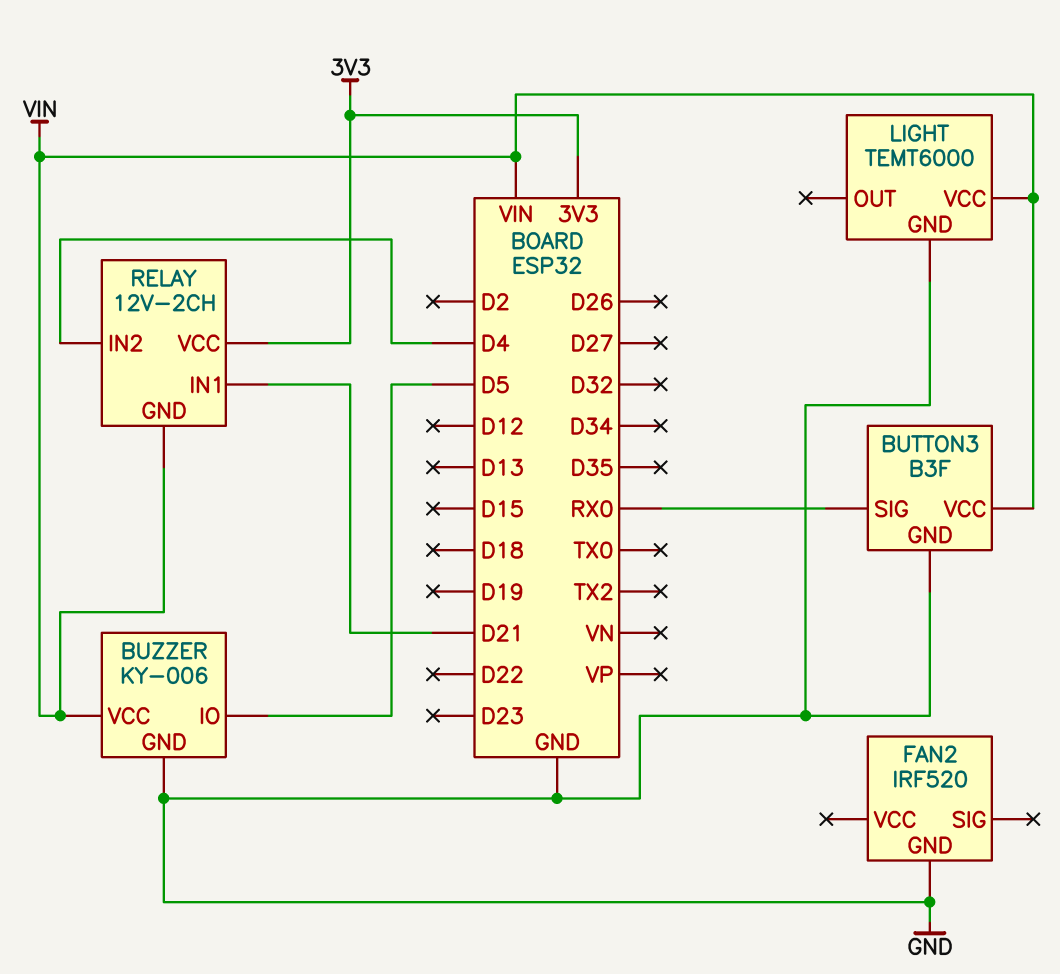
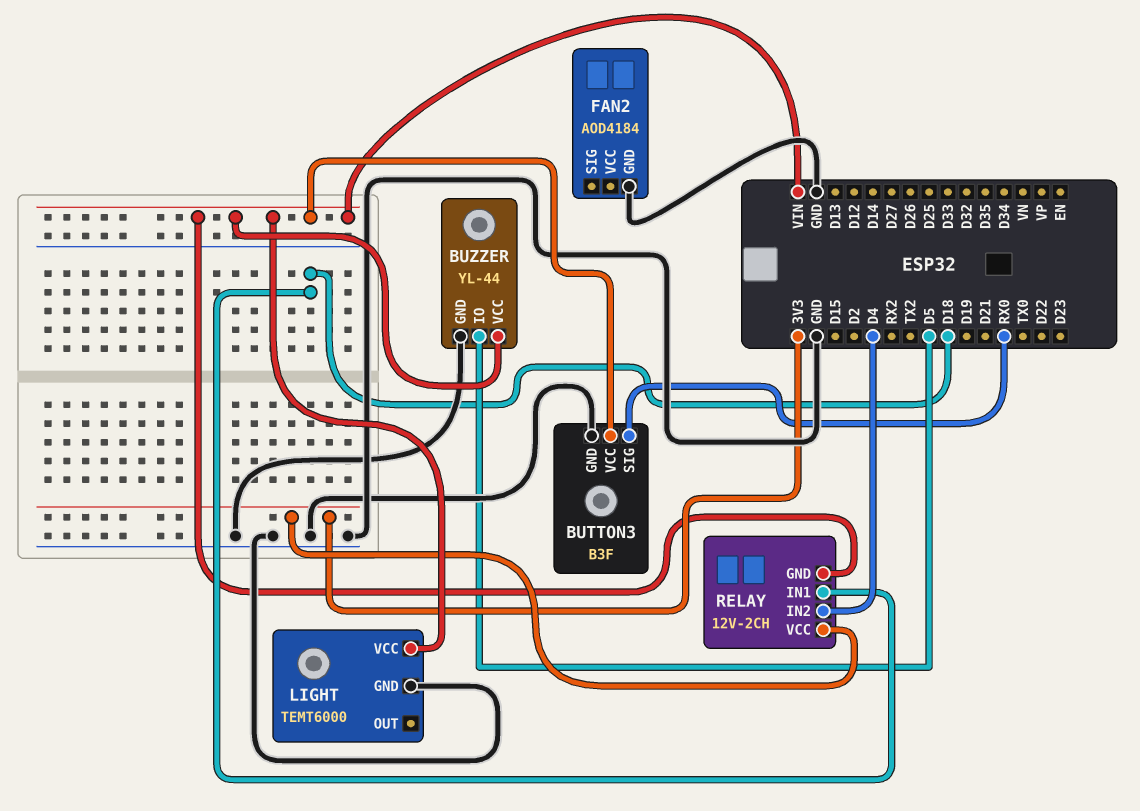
BUZZER: KY-006 -> YL-44
FAN2: IRF520 -> AOD4184
RELAY pin IN1: D21 -> D18

